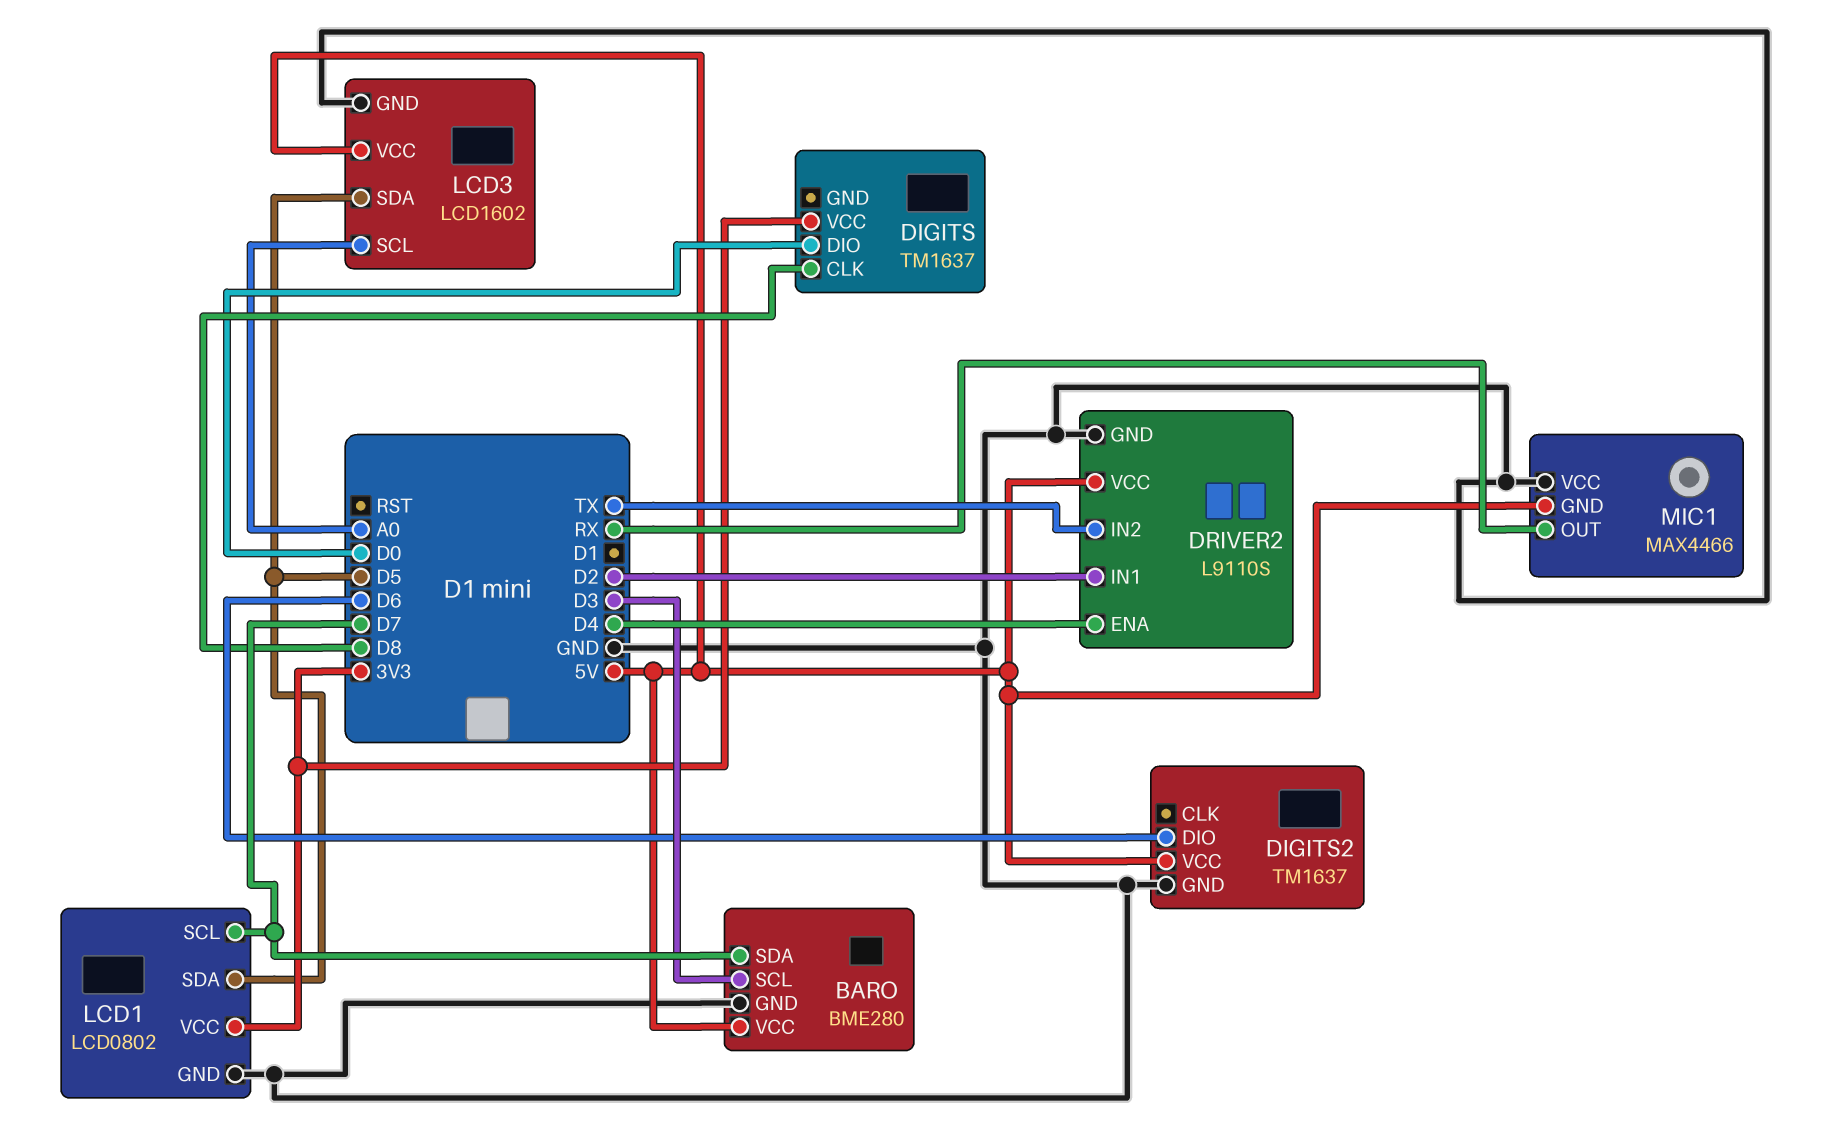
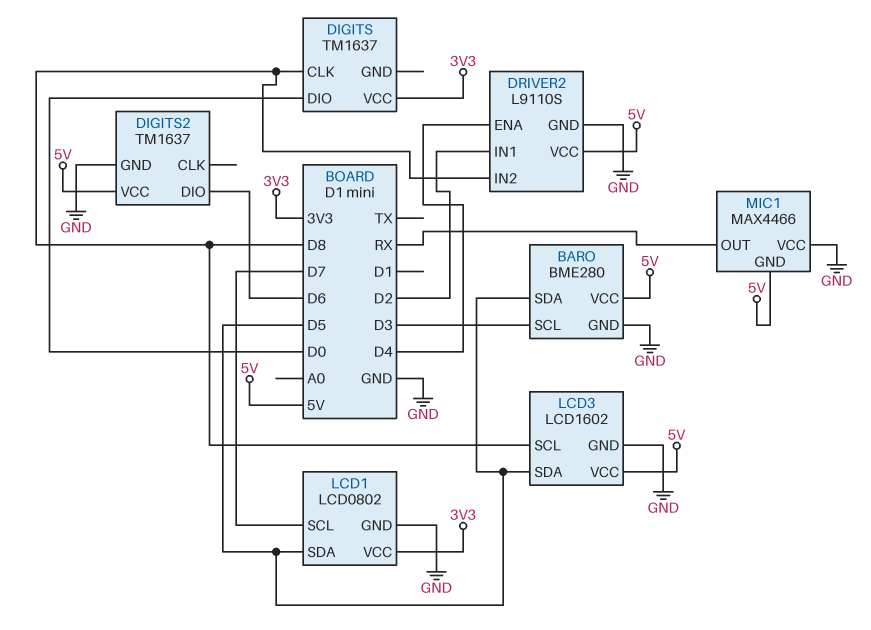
BARO pin SDA: D7 -> D5
DRIVER2 pin IN2: TX -> D8
LCD3 pin SCL: A0 -> D8

